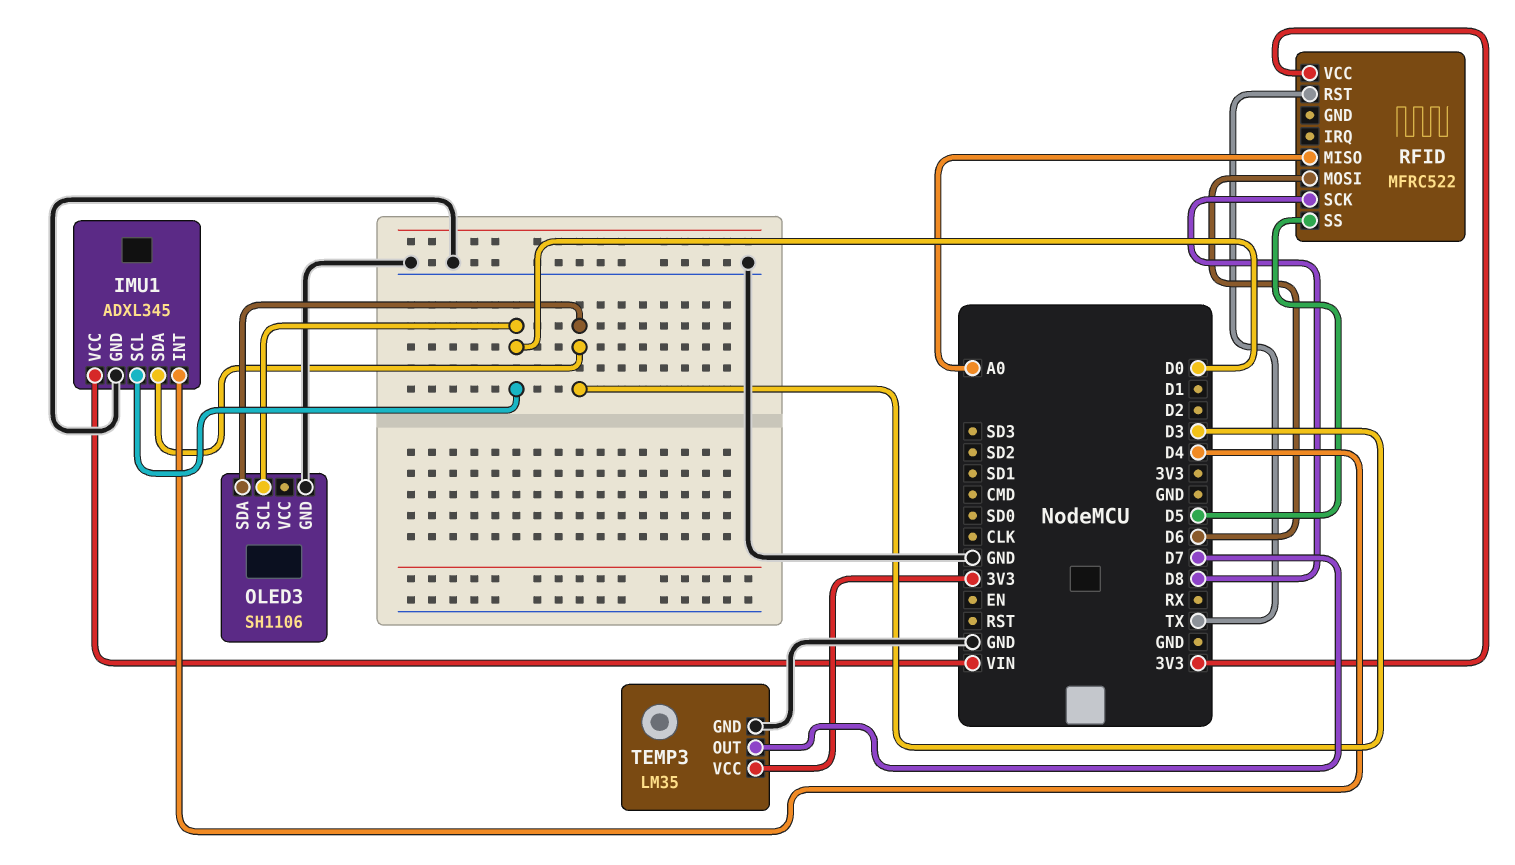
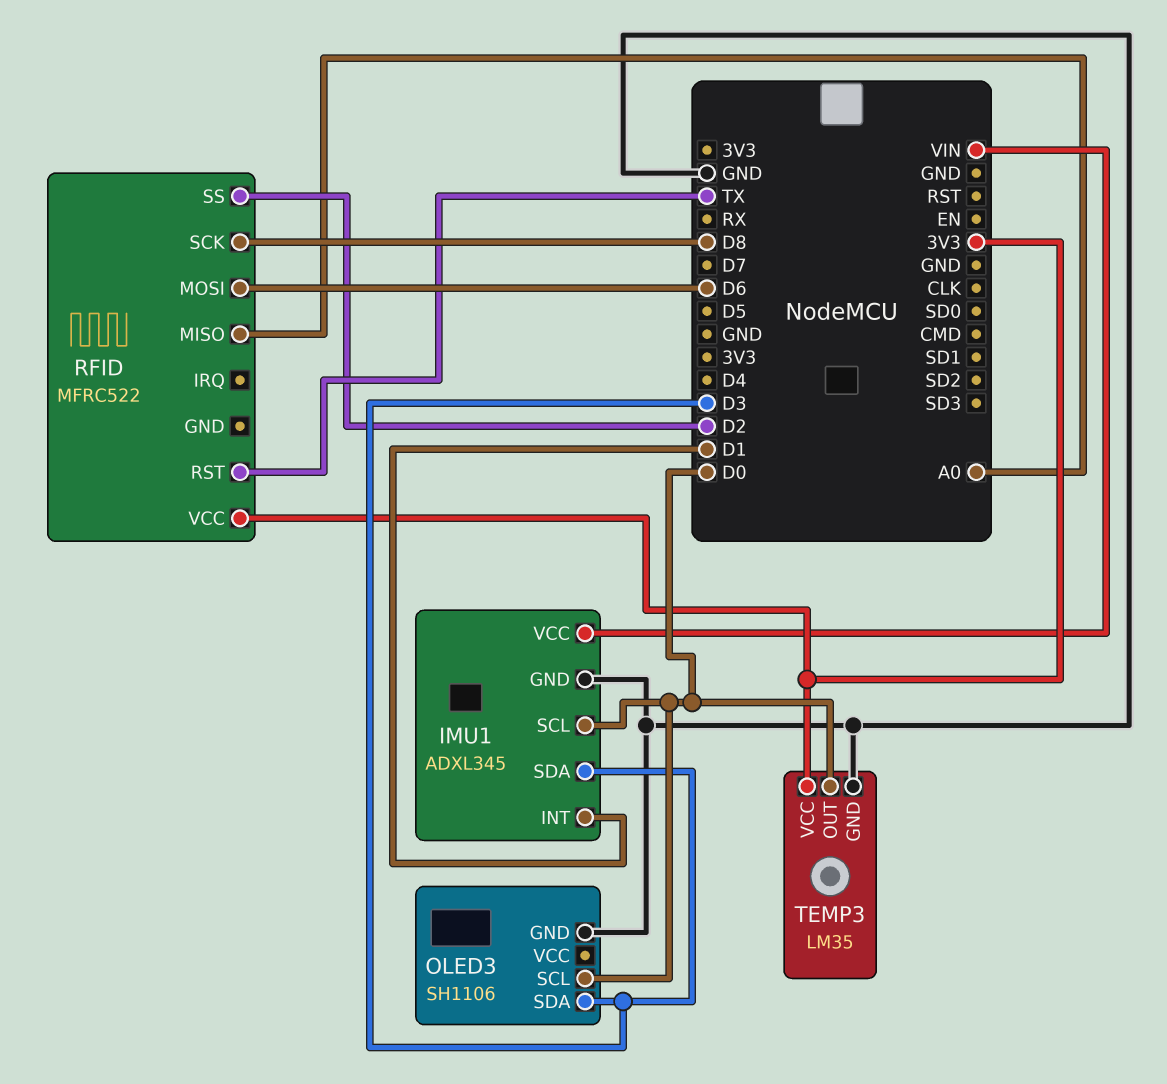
IMU1 pin INT: D4 -> D1
RFID pin SS: D5 -> D2
TEMP3 pin OUT: D7 -> D0

